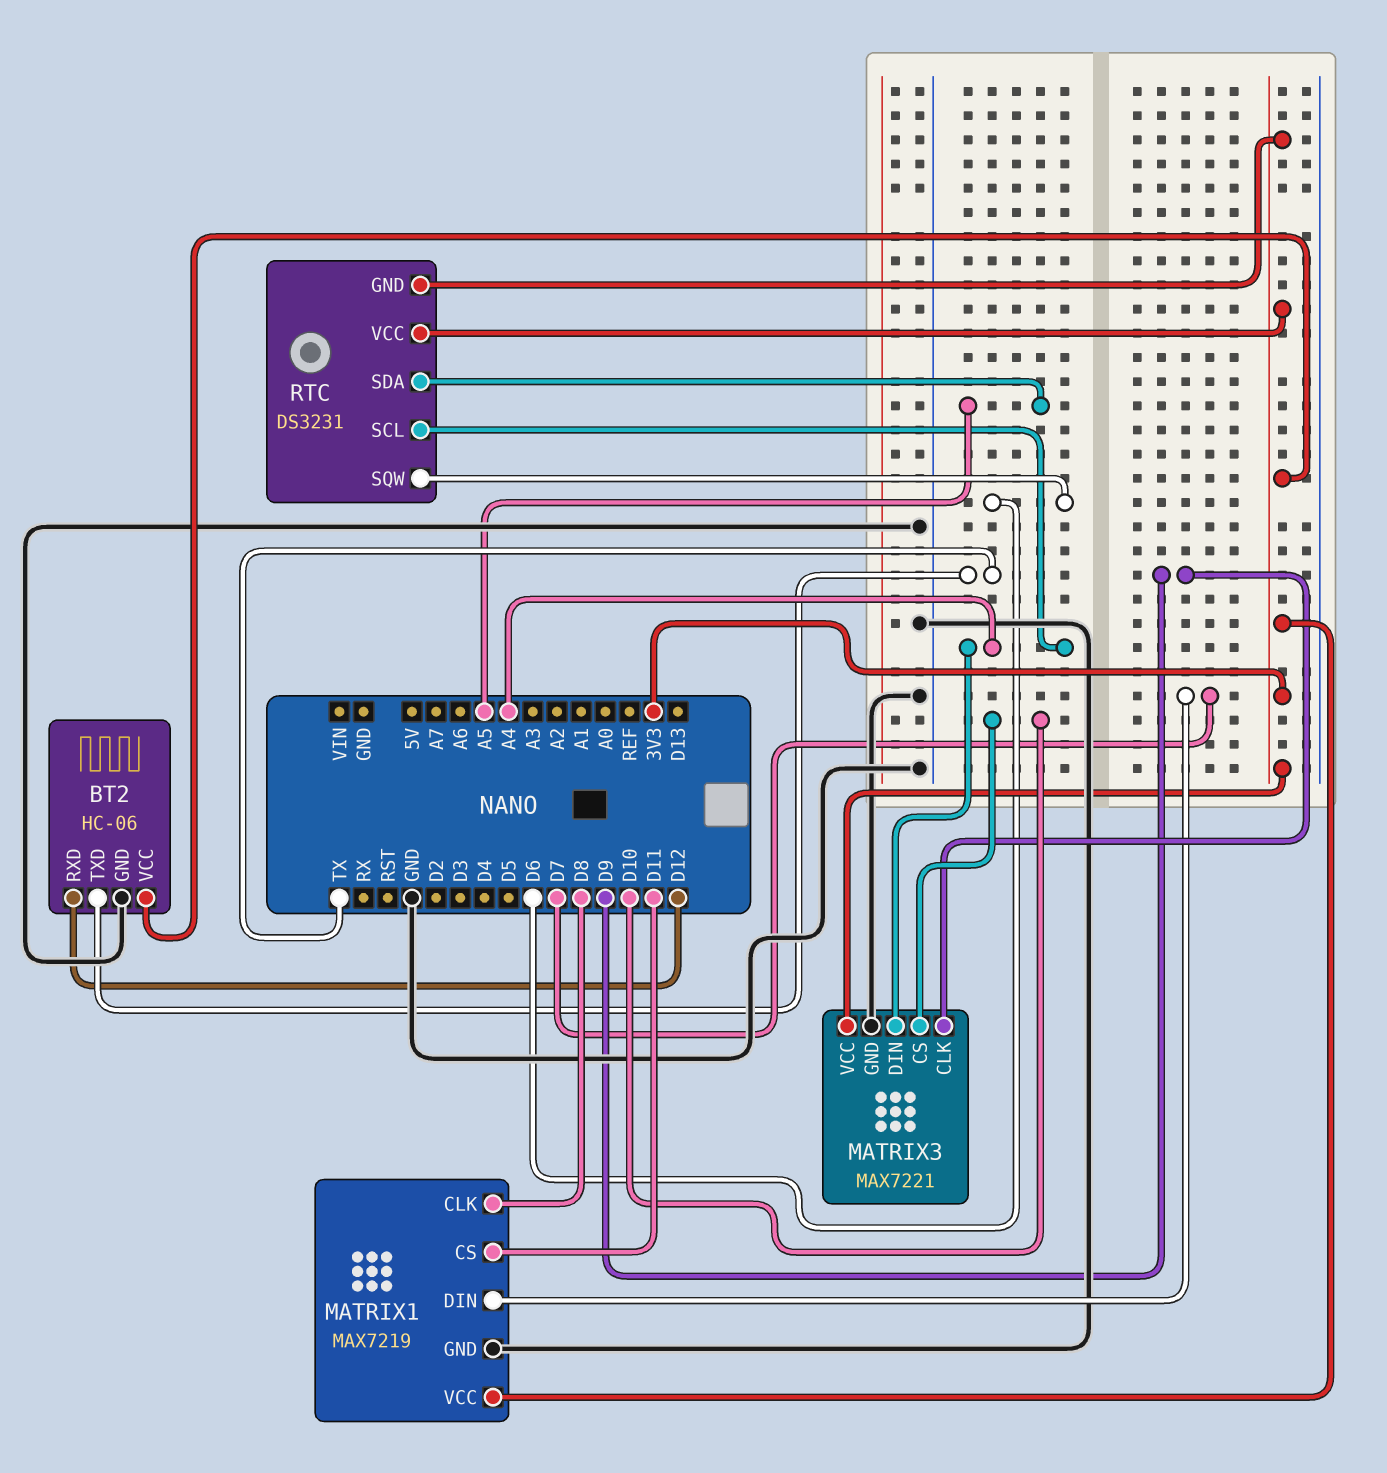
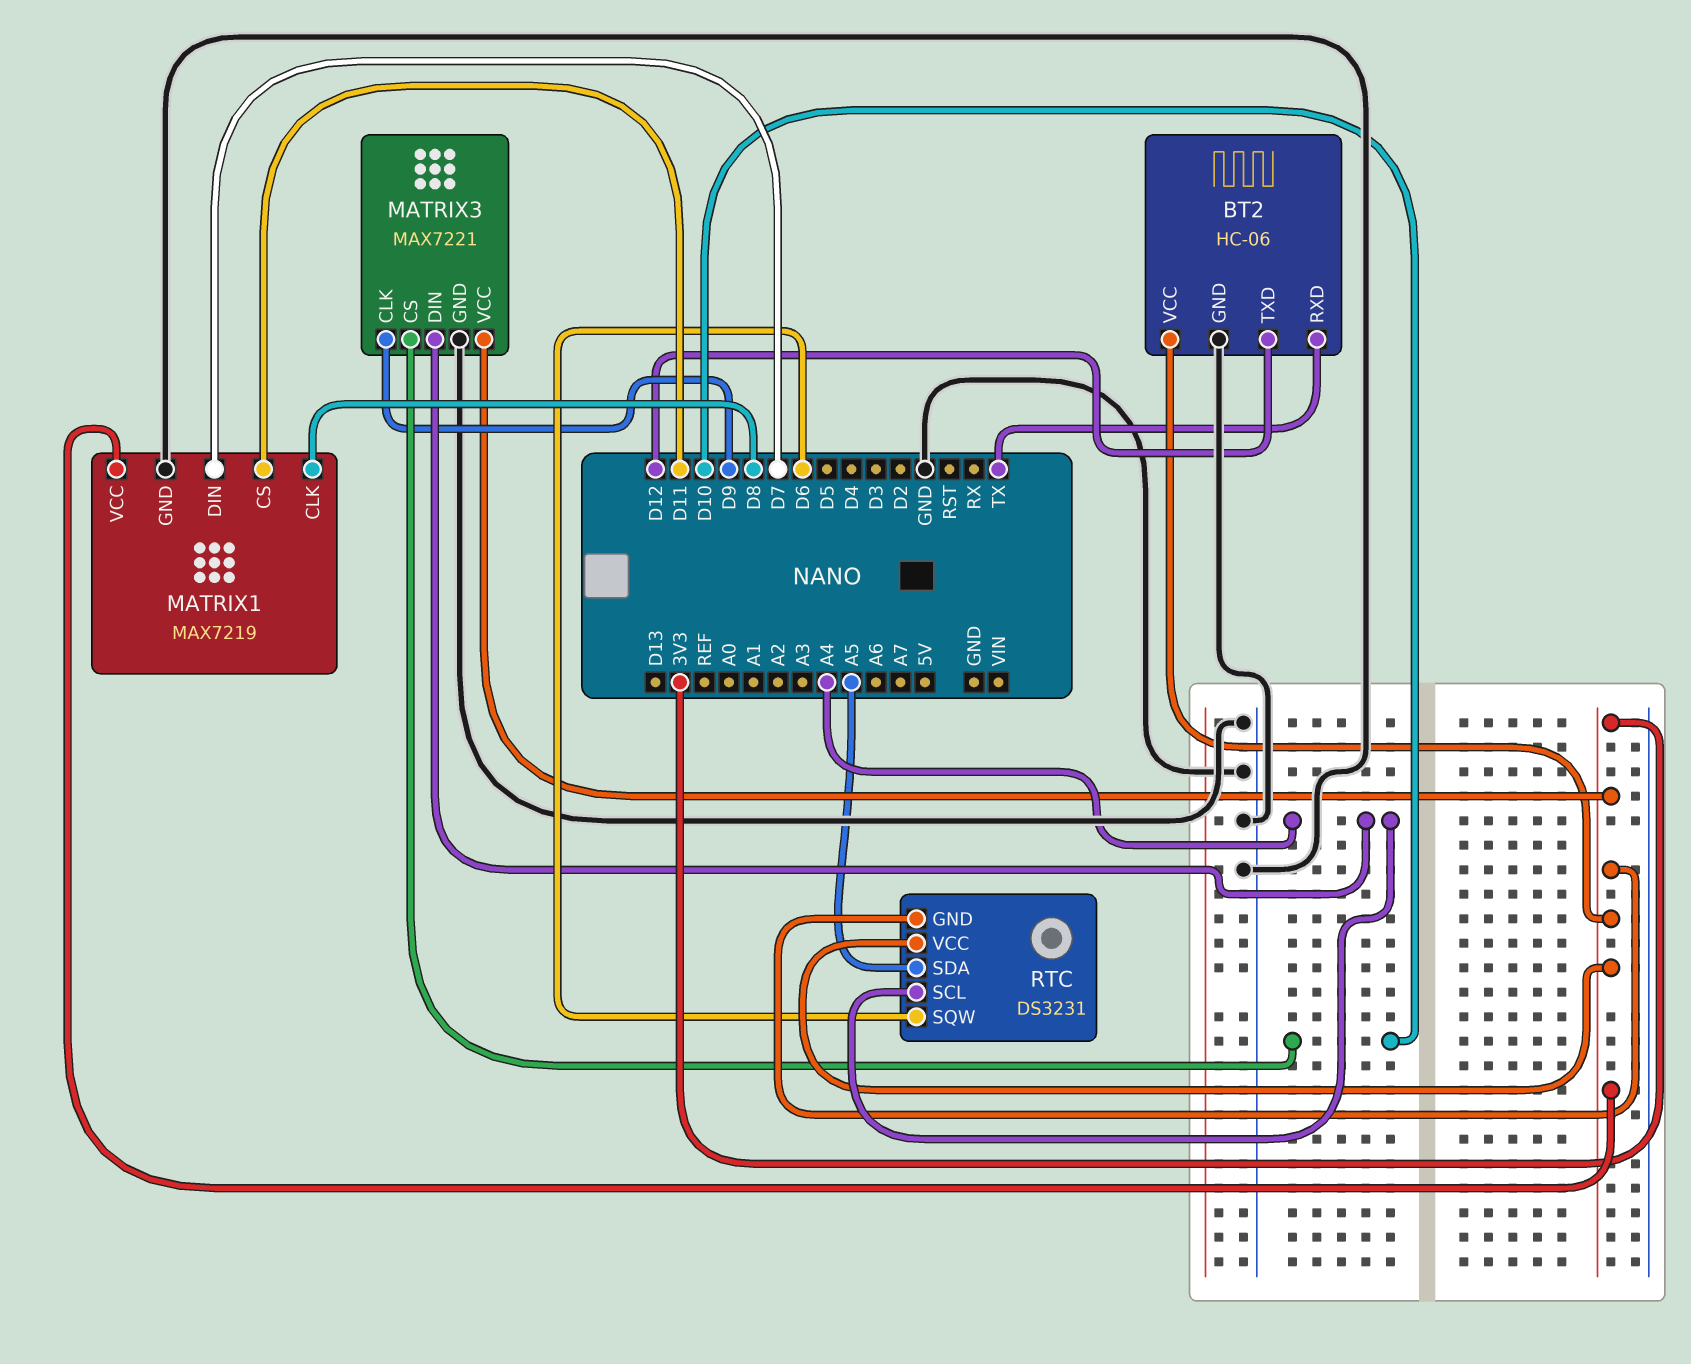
BT2 pin RXD: D12 -> TX
BT2 pin TXD: TX -> D12

